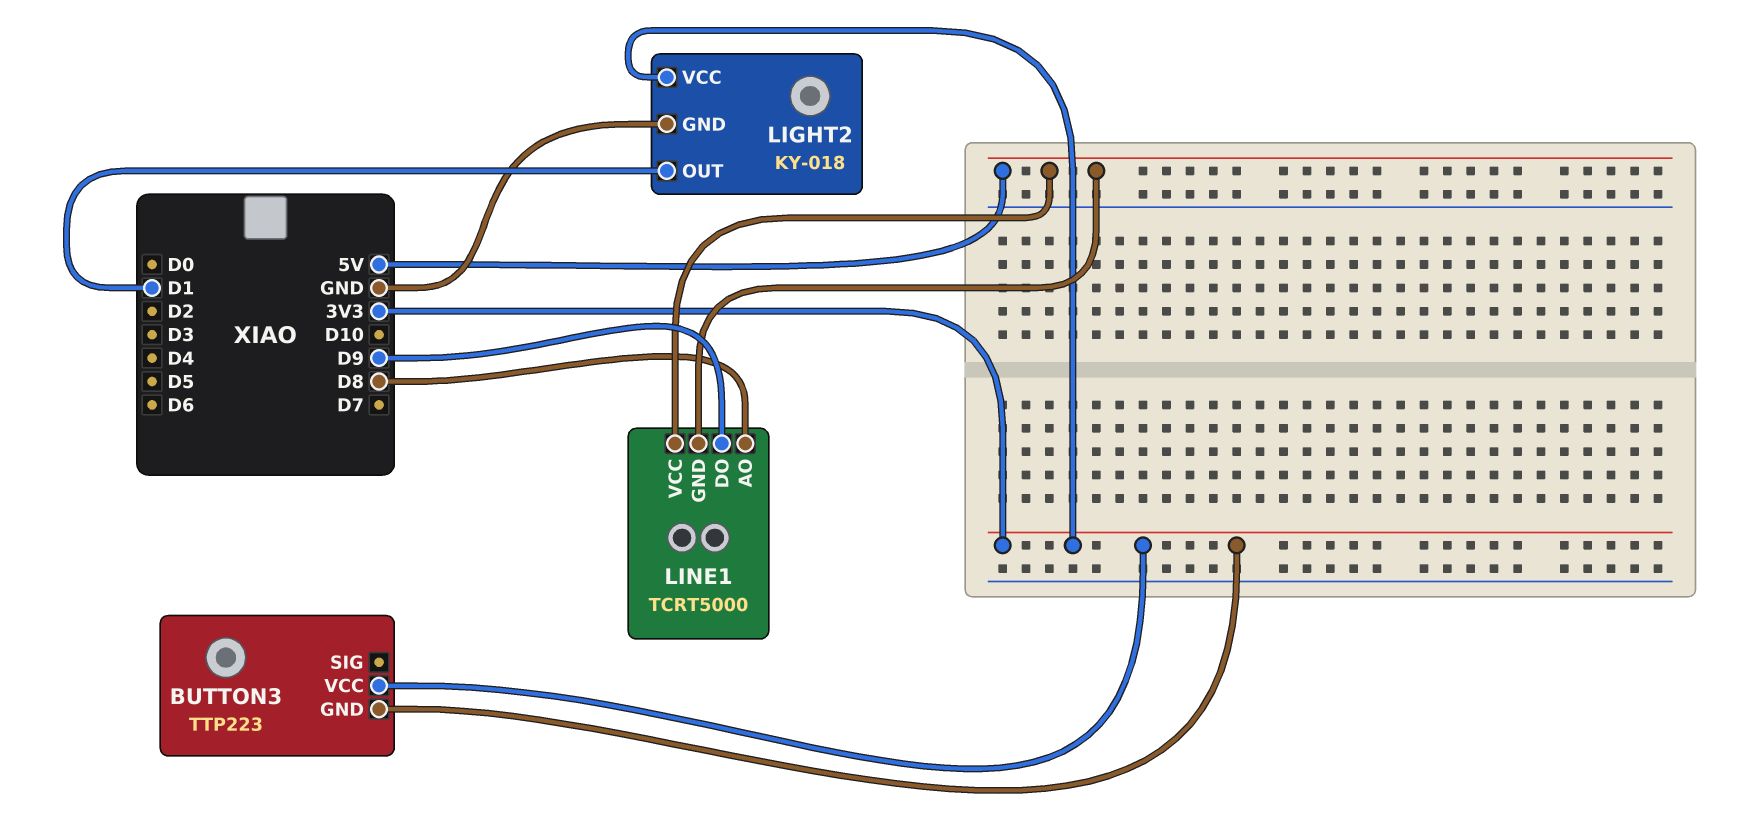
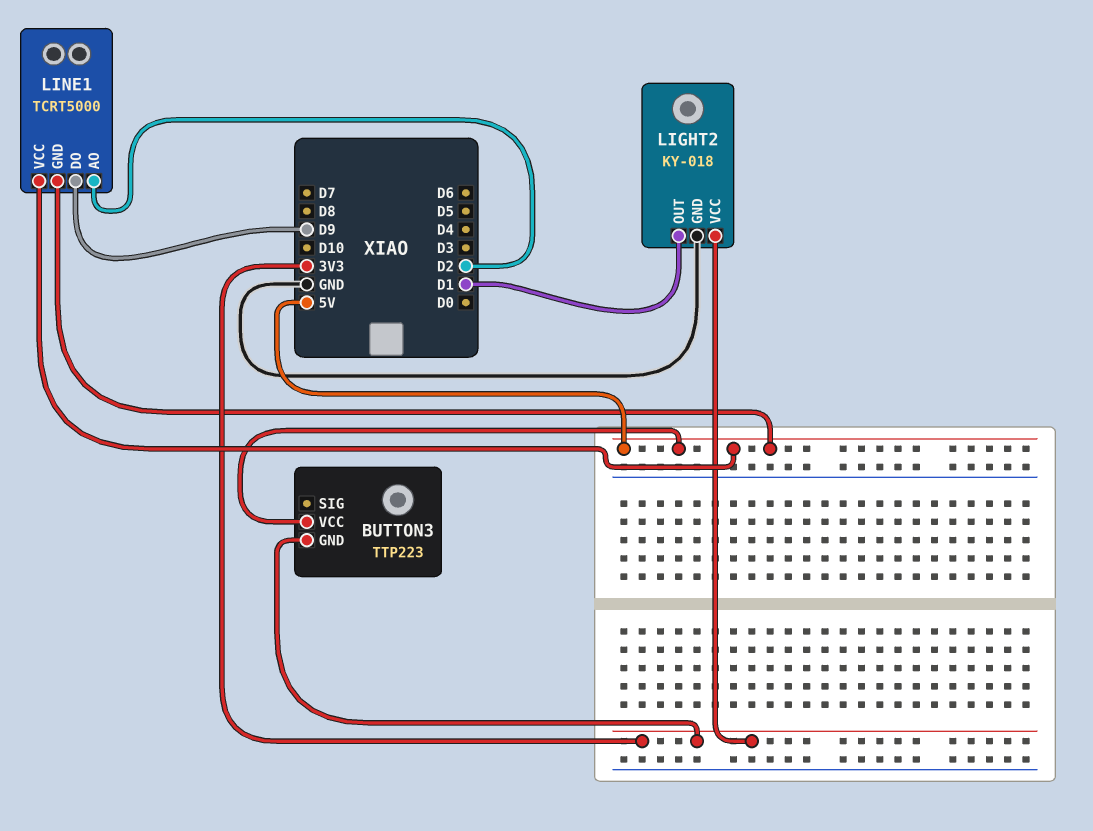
BUTTON3 pin VCC: 3V3 -> 5V
LINE1 pin AO: D8 -> D2

